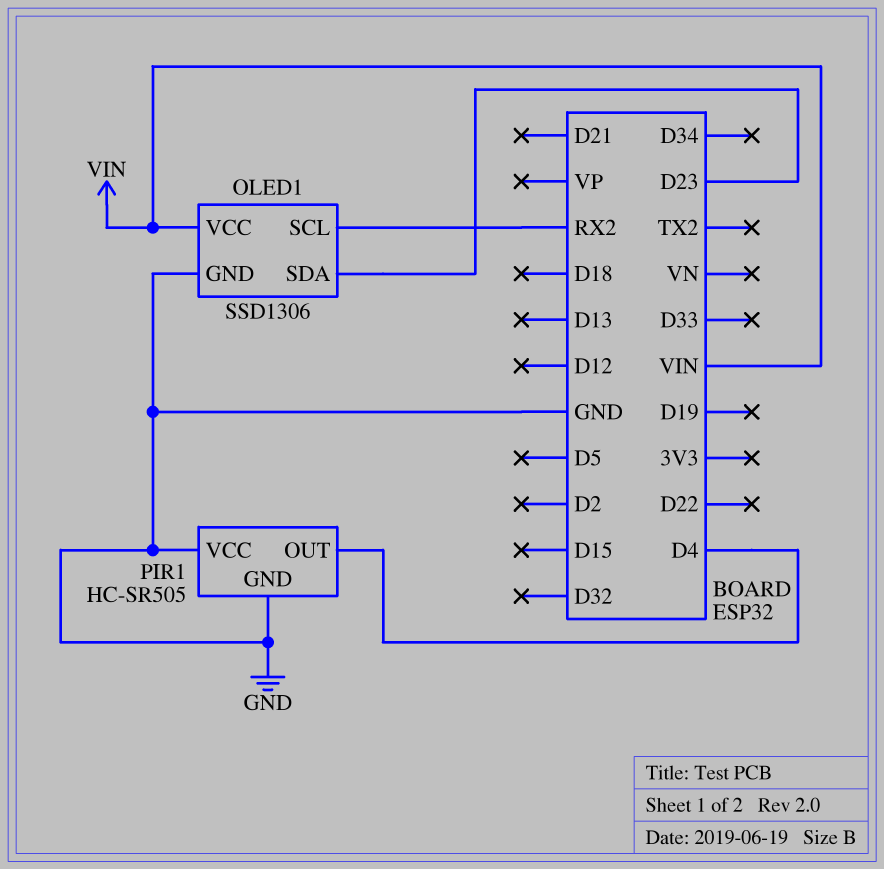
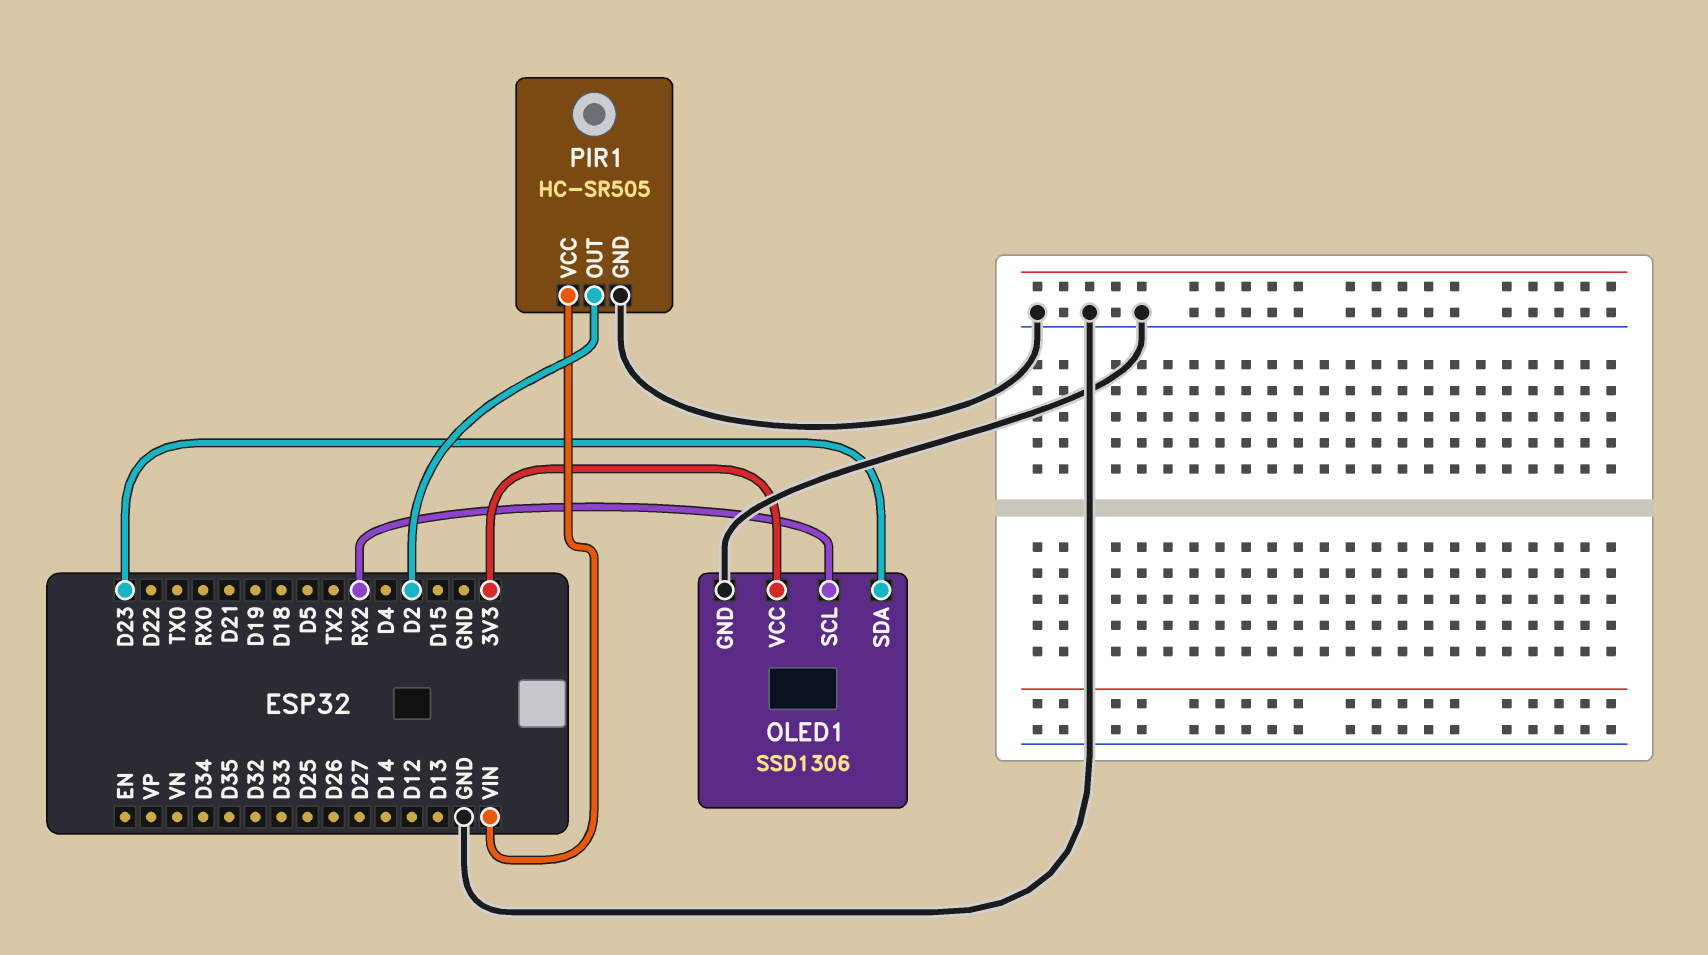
OLED1 pin VCC: VIN -> 3V3
PIR1 pin OUT: D4 -> D2
PIR1 pin VCC: GND -> VIN

